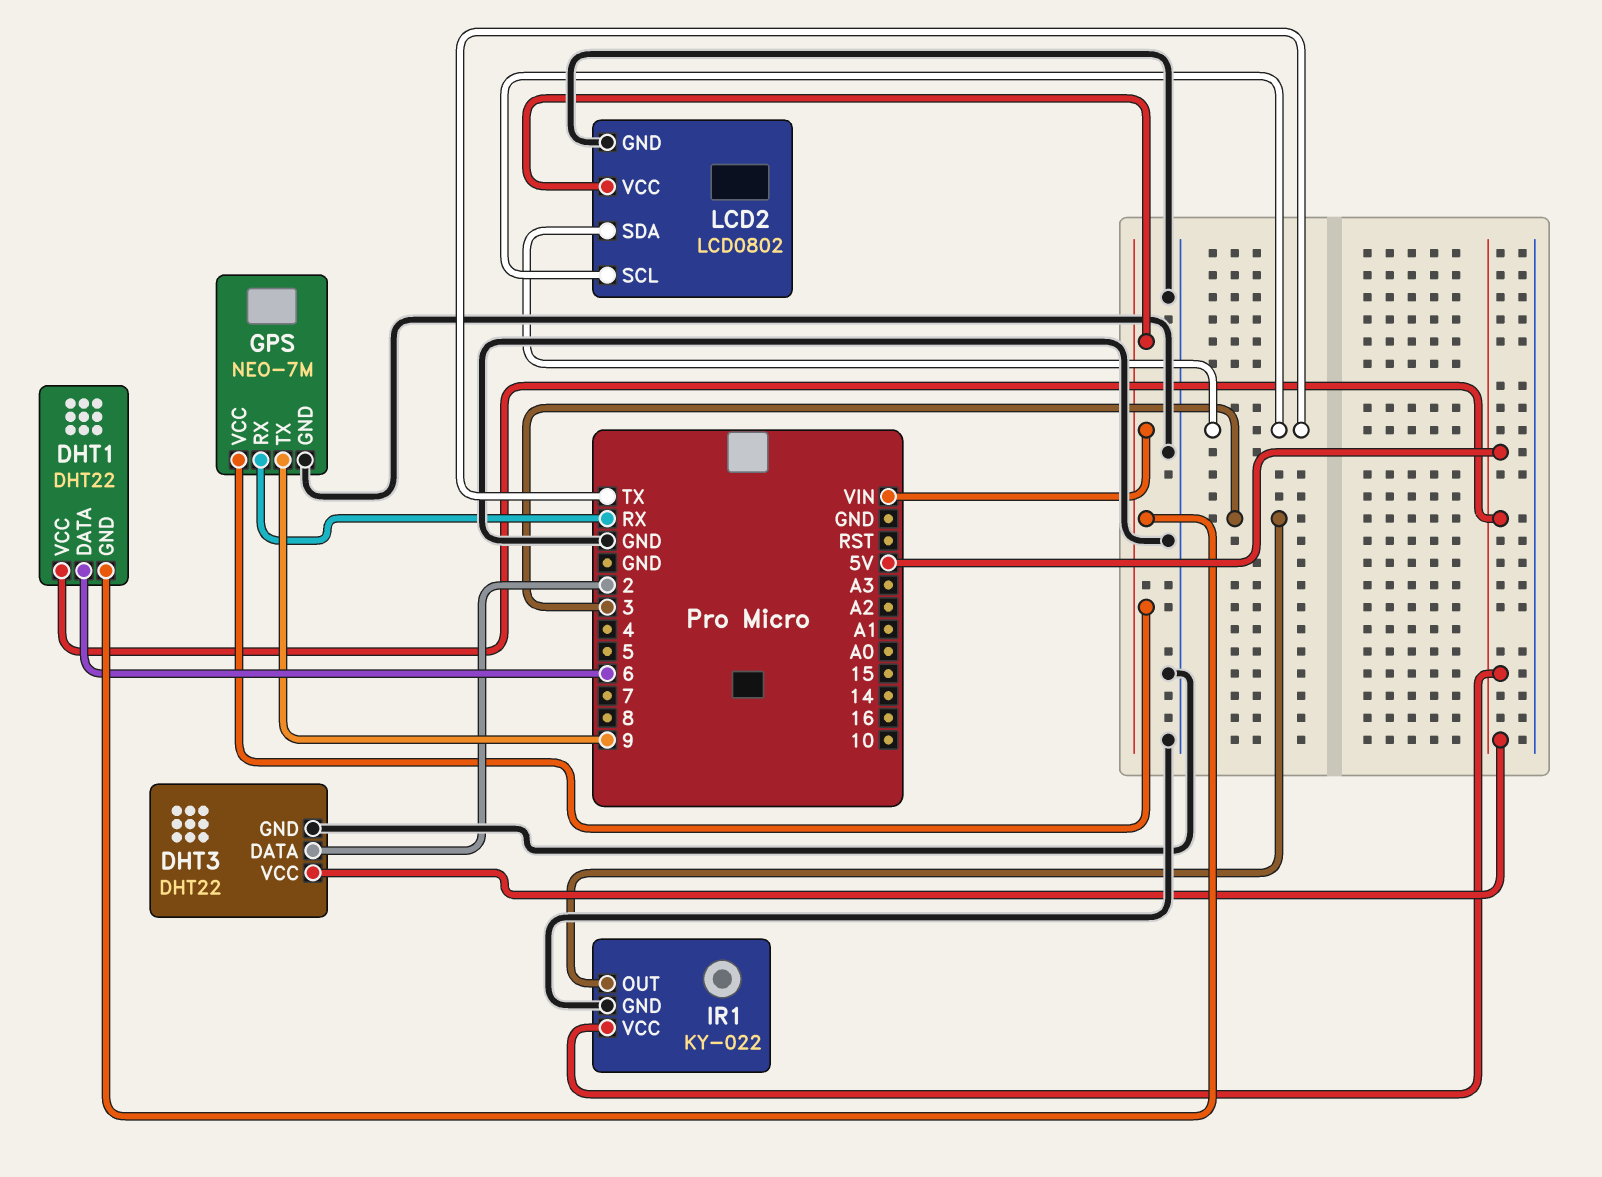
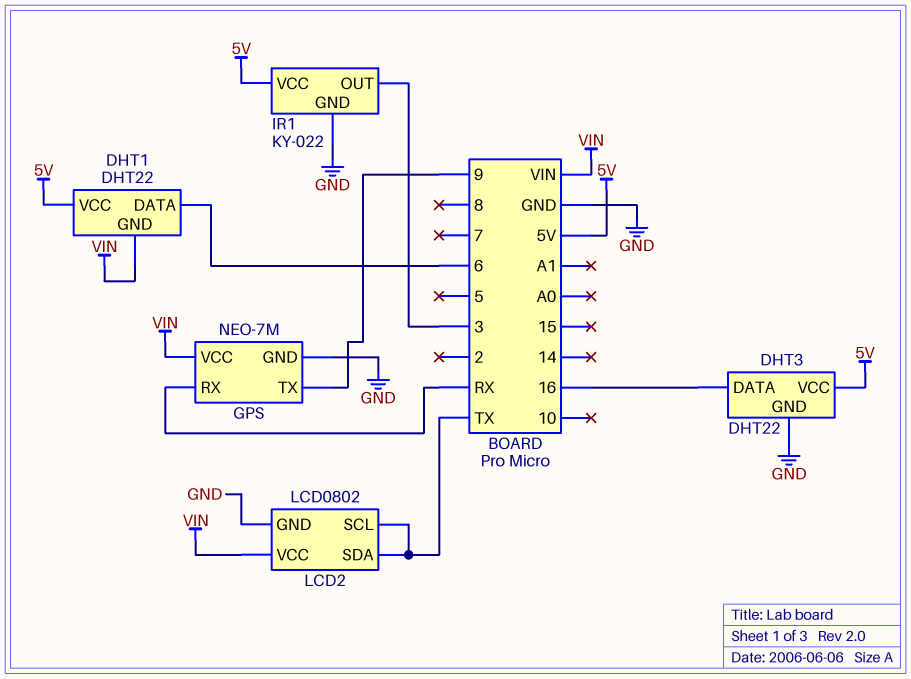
DHT3 pin DATA: 2 -> 16

